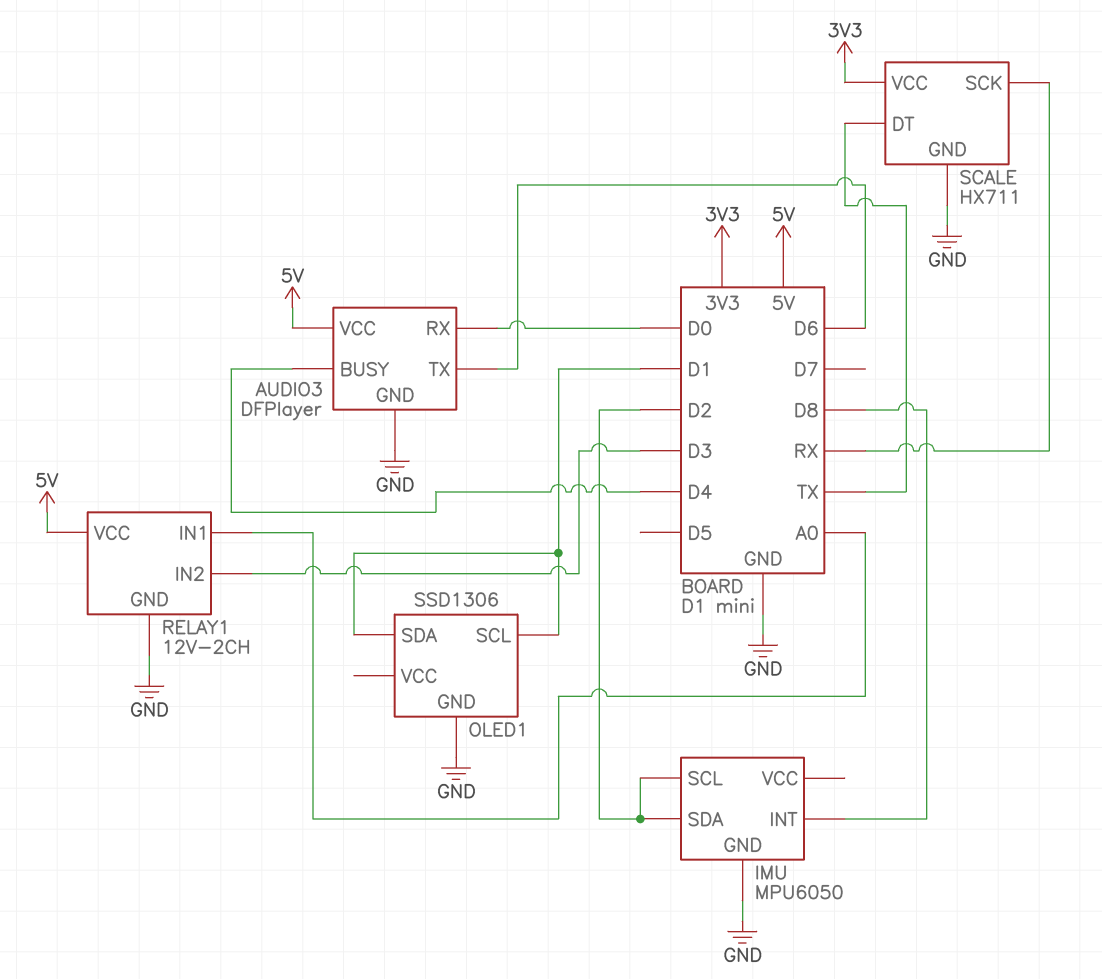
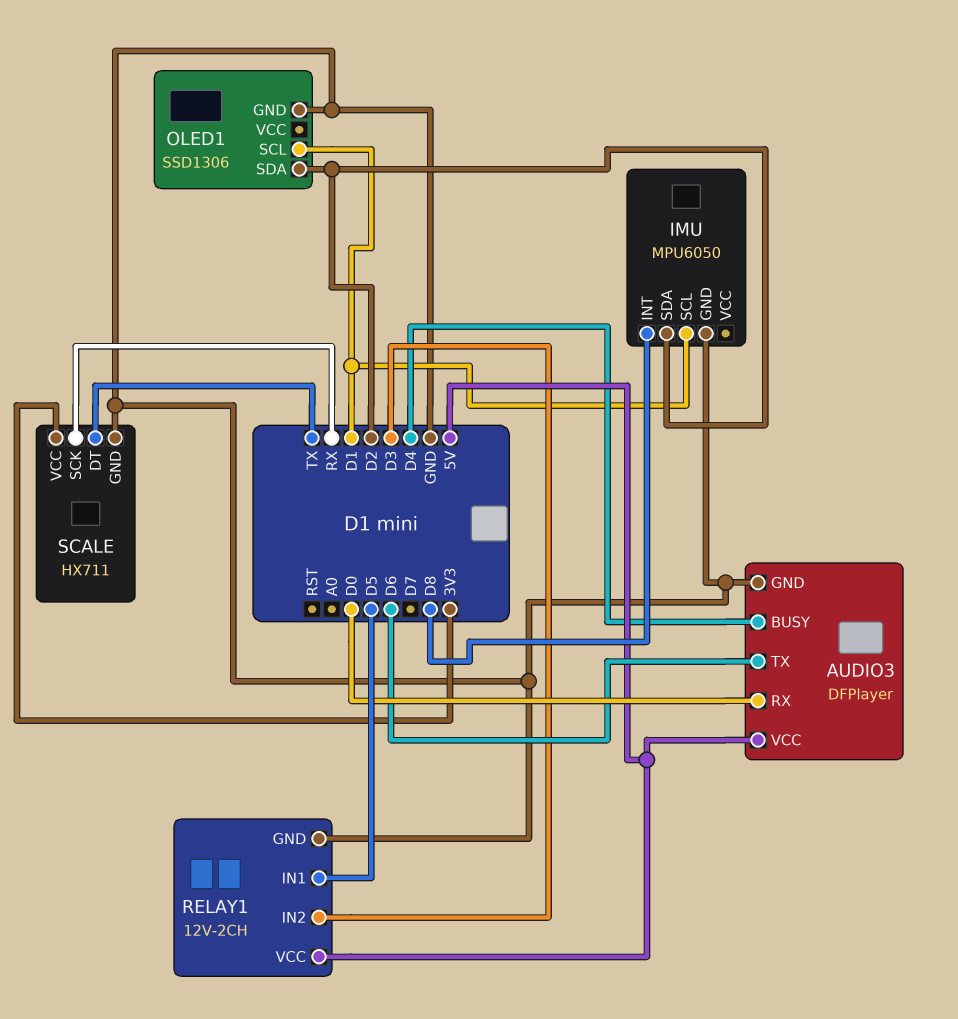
IMU pin SCL: D2 -> D1
OLED1 pin SDA: D1 -> D2
RELAY1 pin IN1: A0 -> D5

